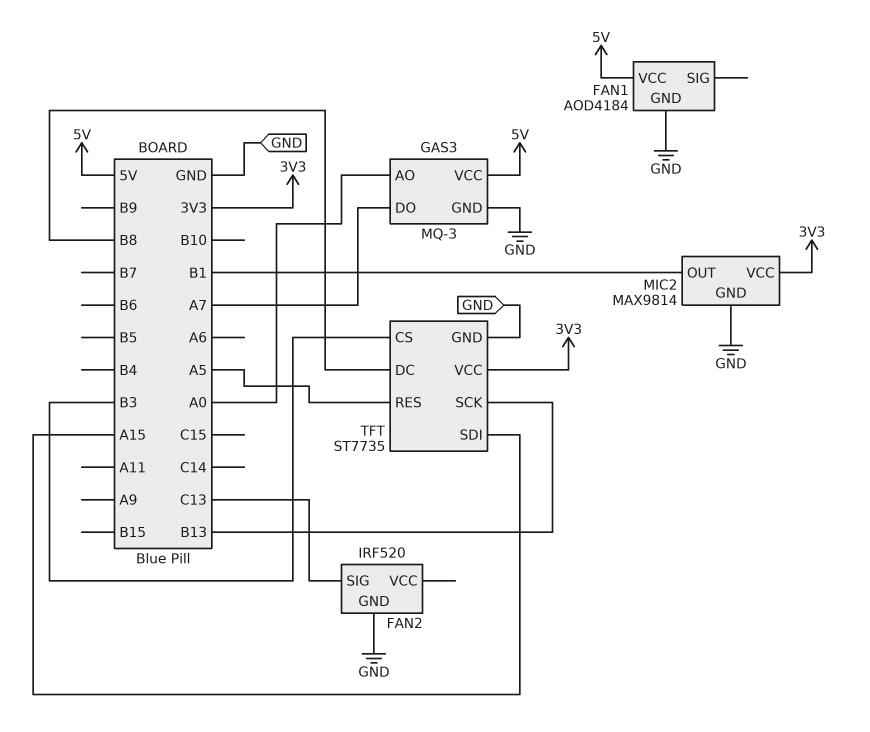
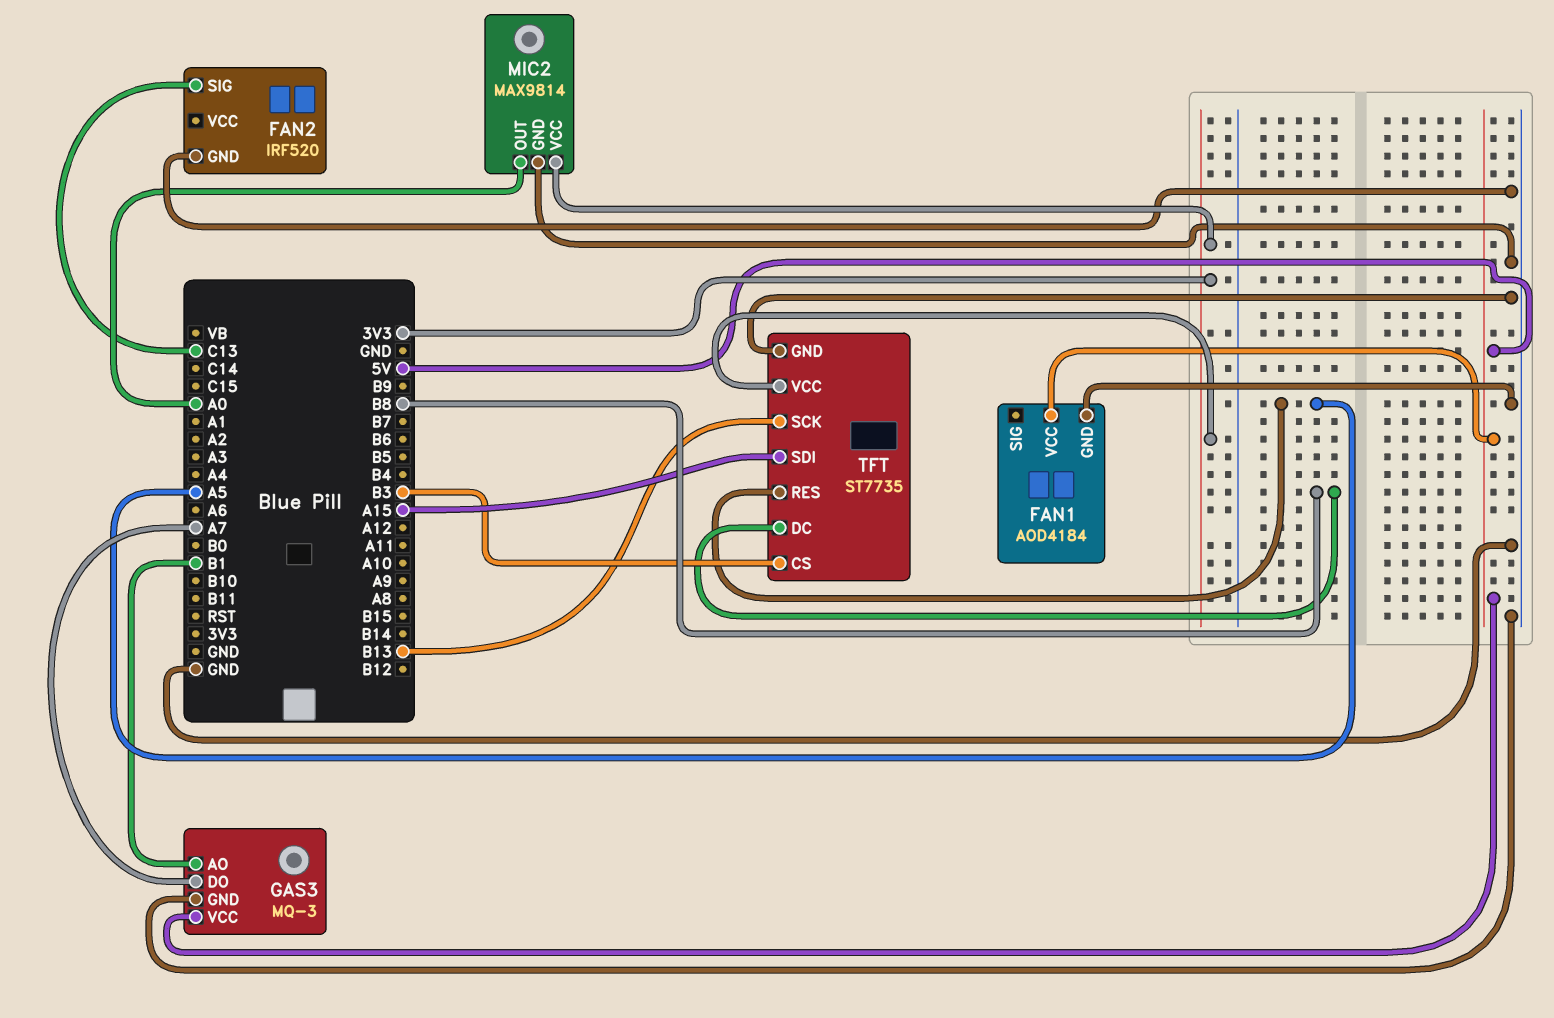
GAS3 pin AO: A0 -> B1
MIC2 pin OUT: B1 -> A0

